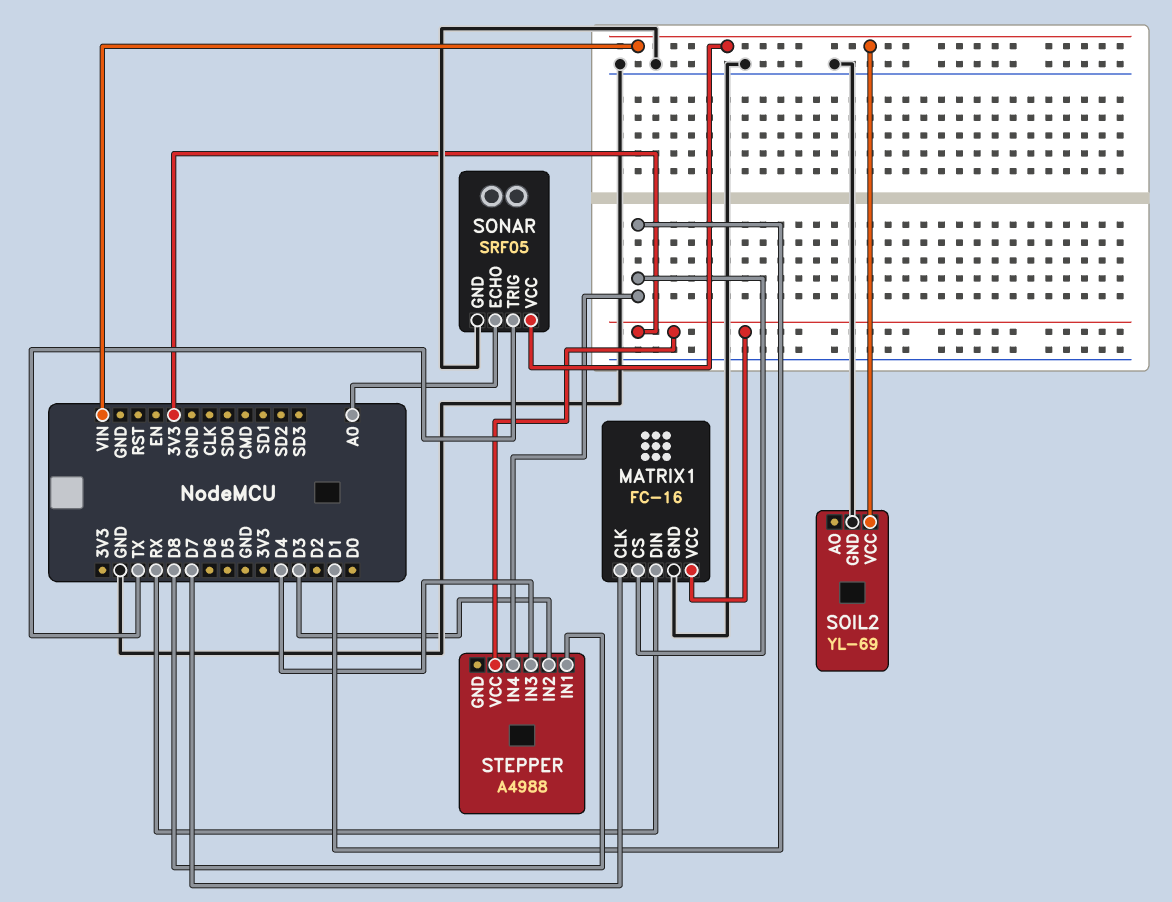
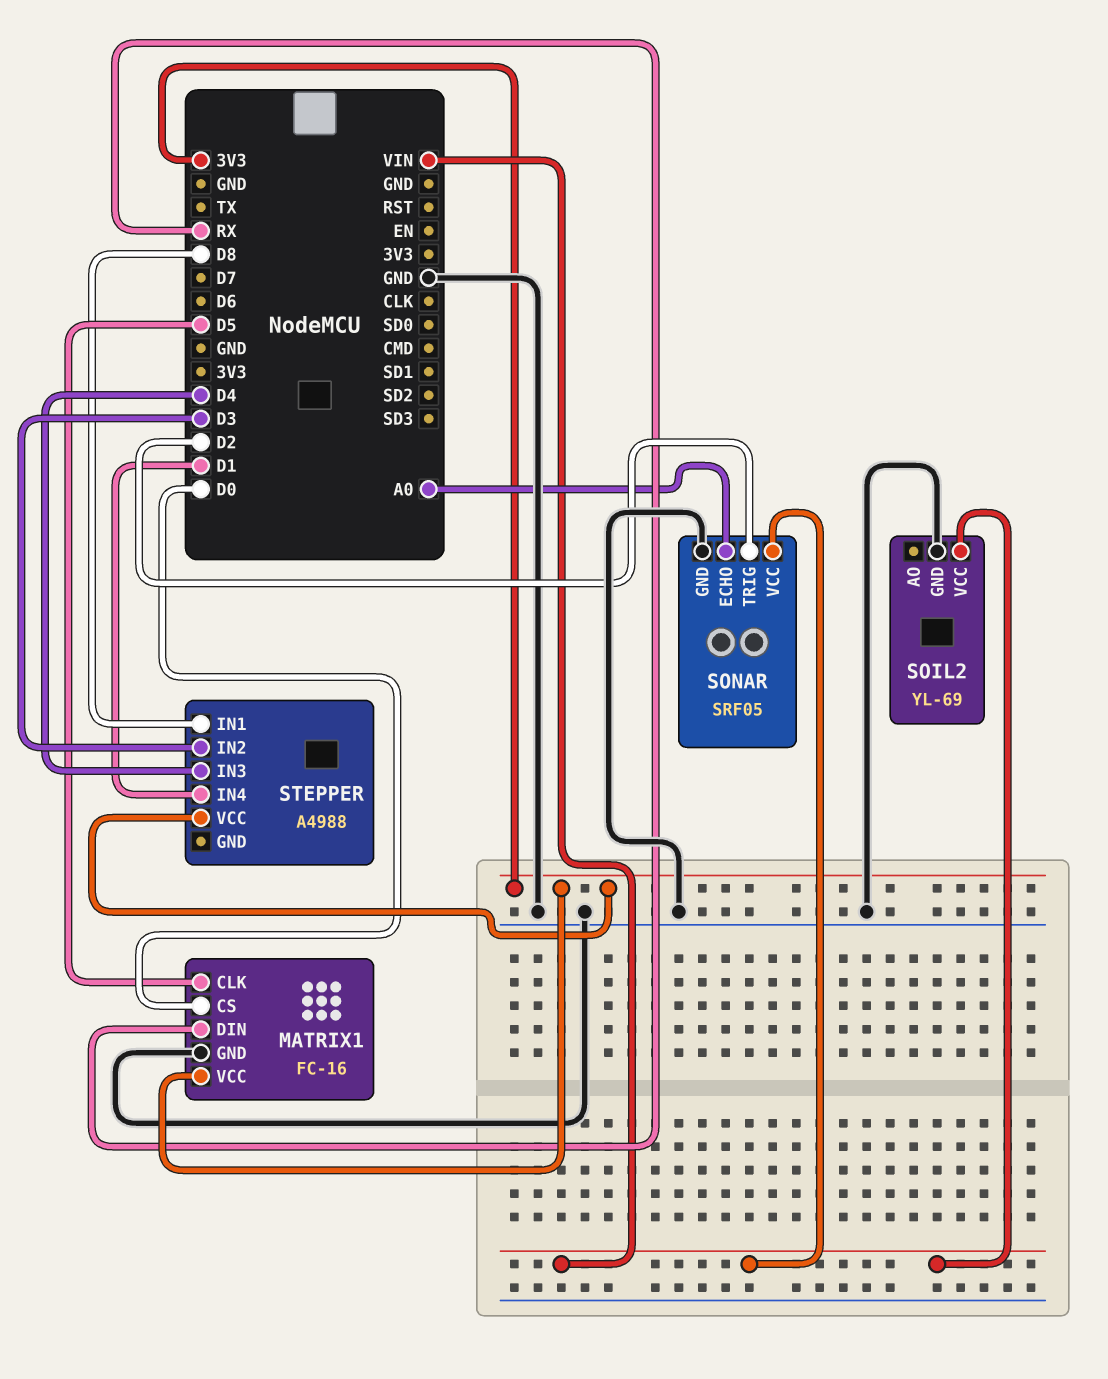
MATRIX1 pin CLK: D7 -> D5
MATRIX1 pin CS: D1 -> D0
SONAR pin TRIG: TX -> D2

